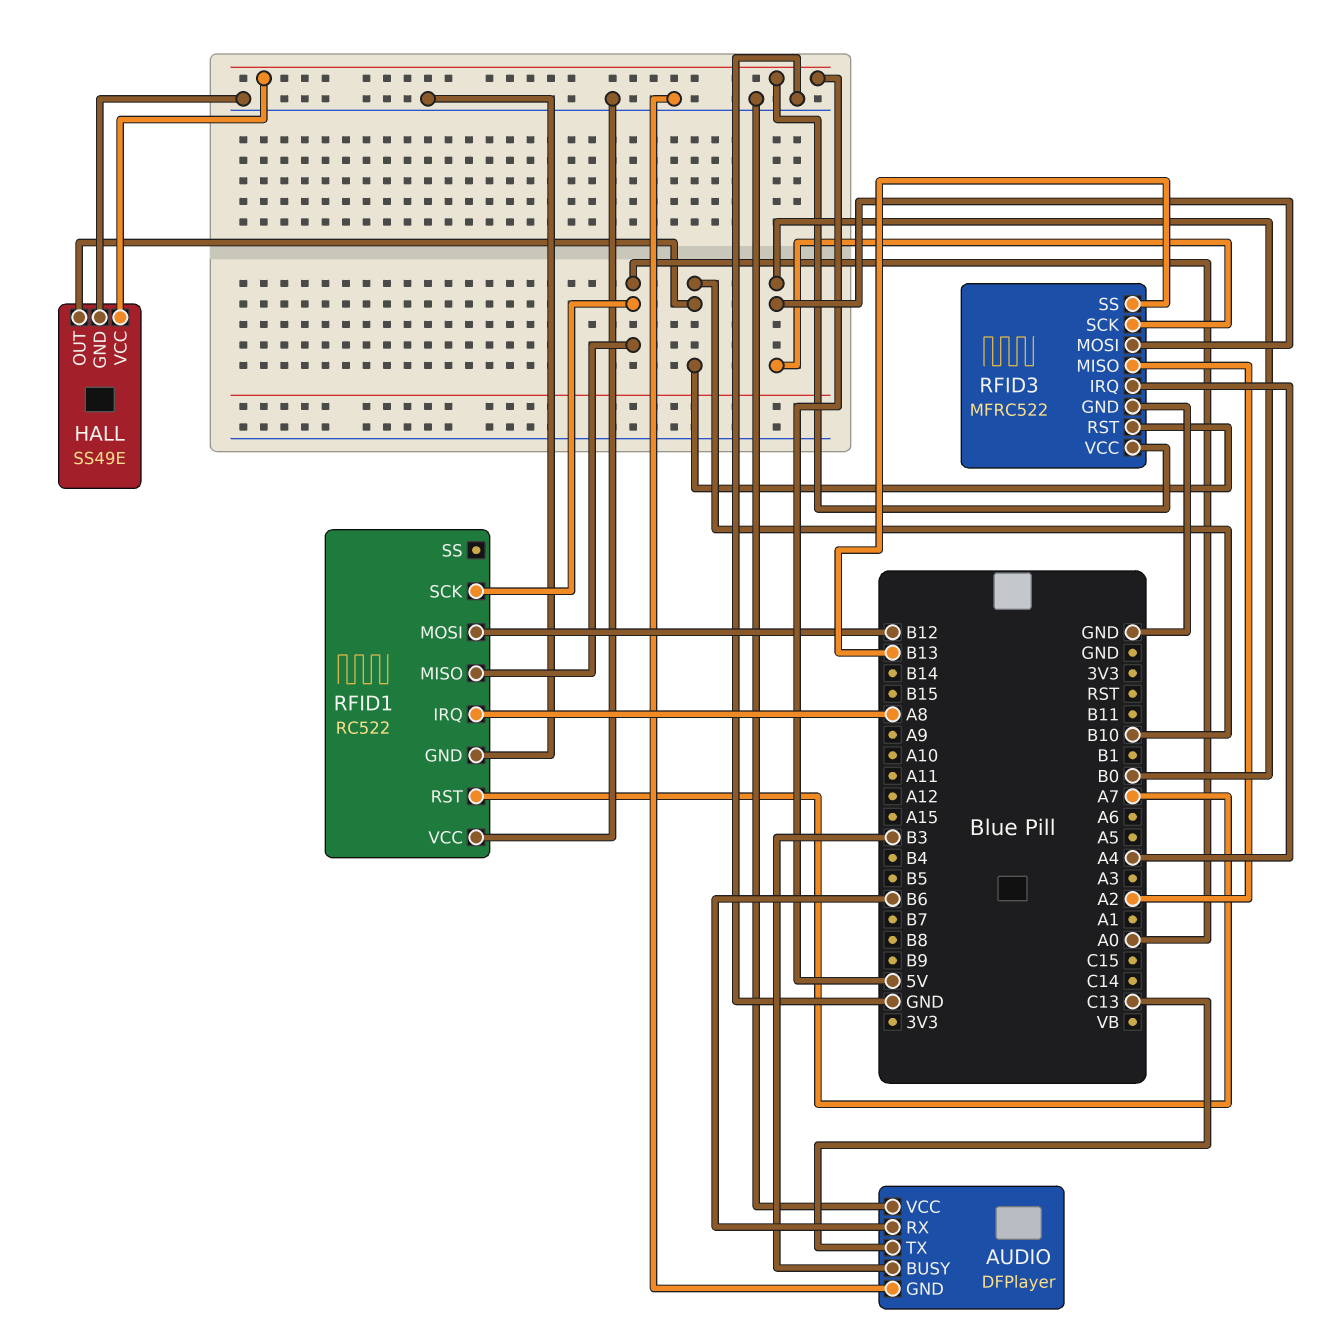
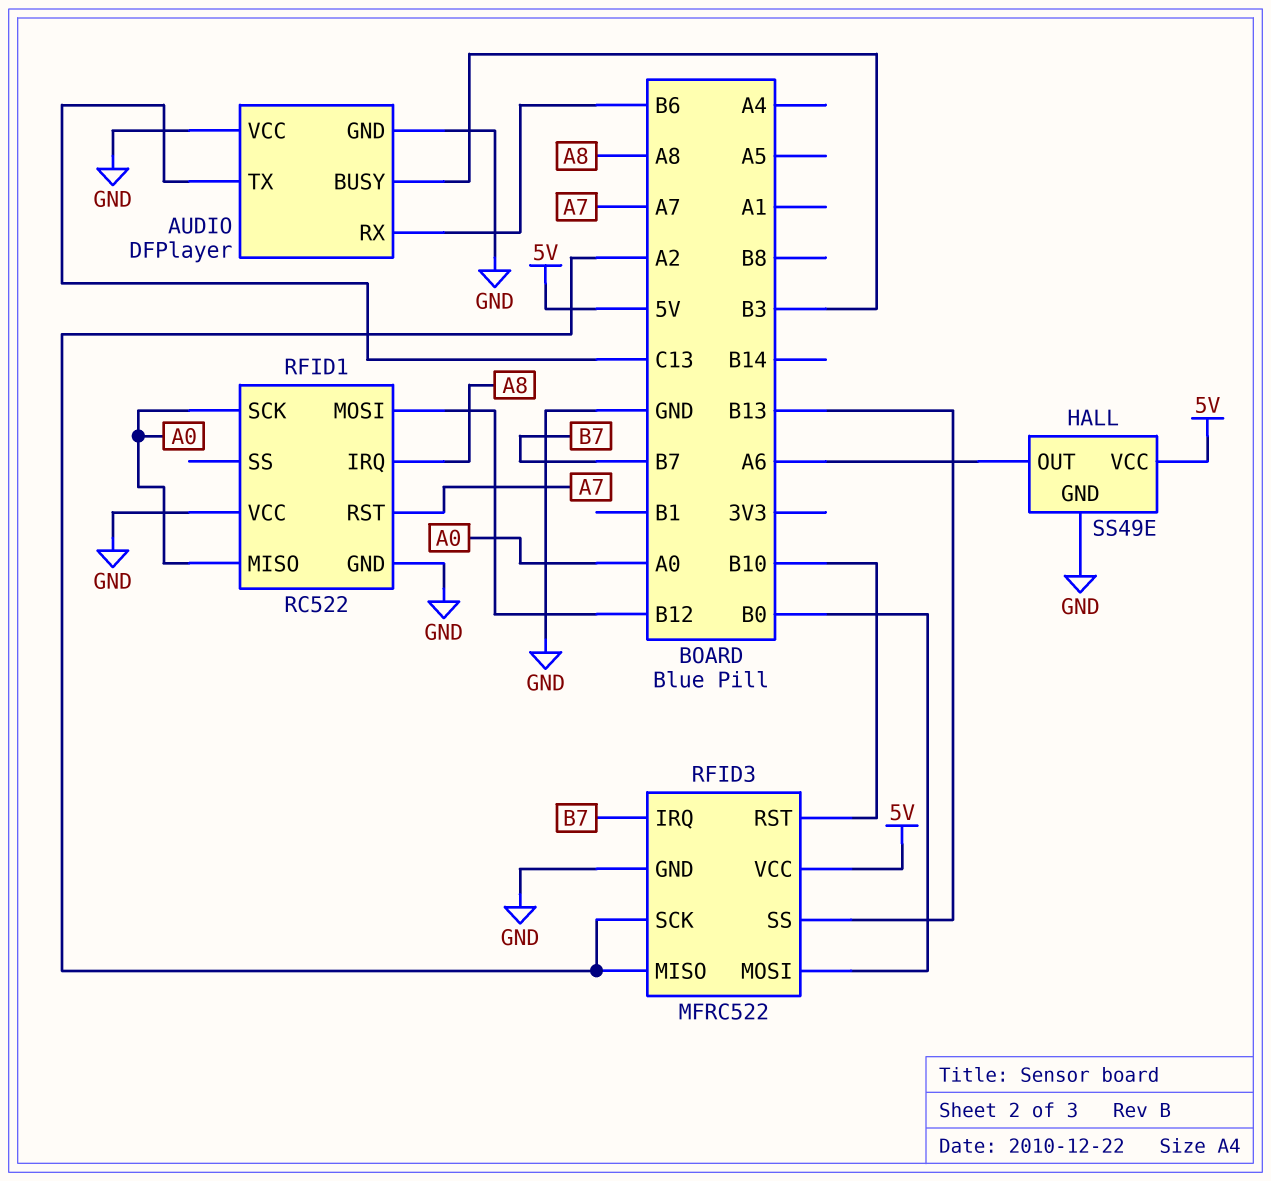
HALL pin OUT: B10 -> A6
RFID3 pin IRQ: A4 -> B7
RFID3 pin SCK: B0 -> A2

